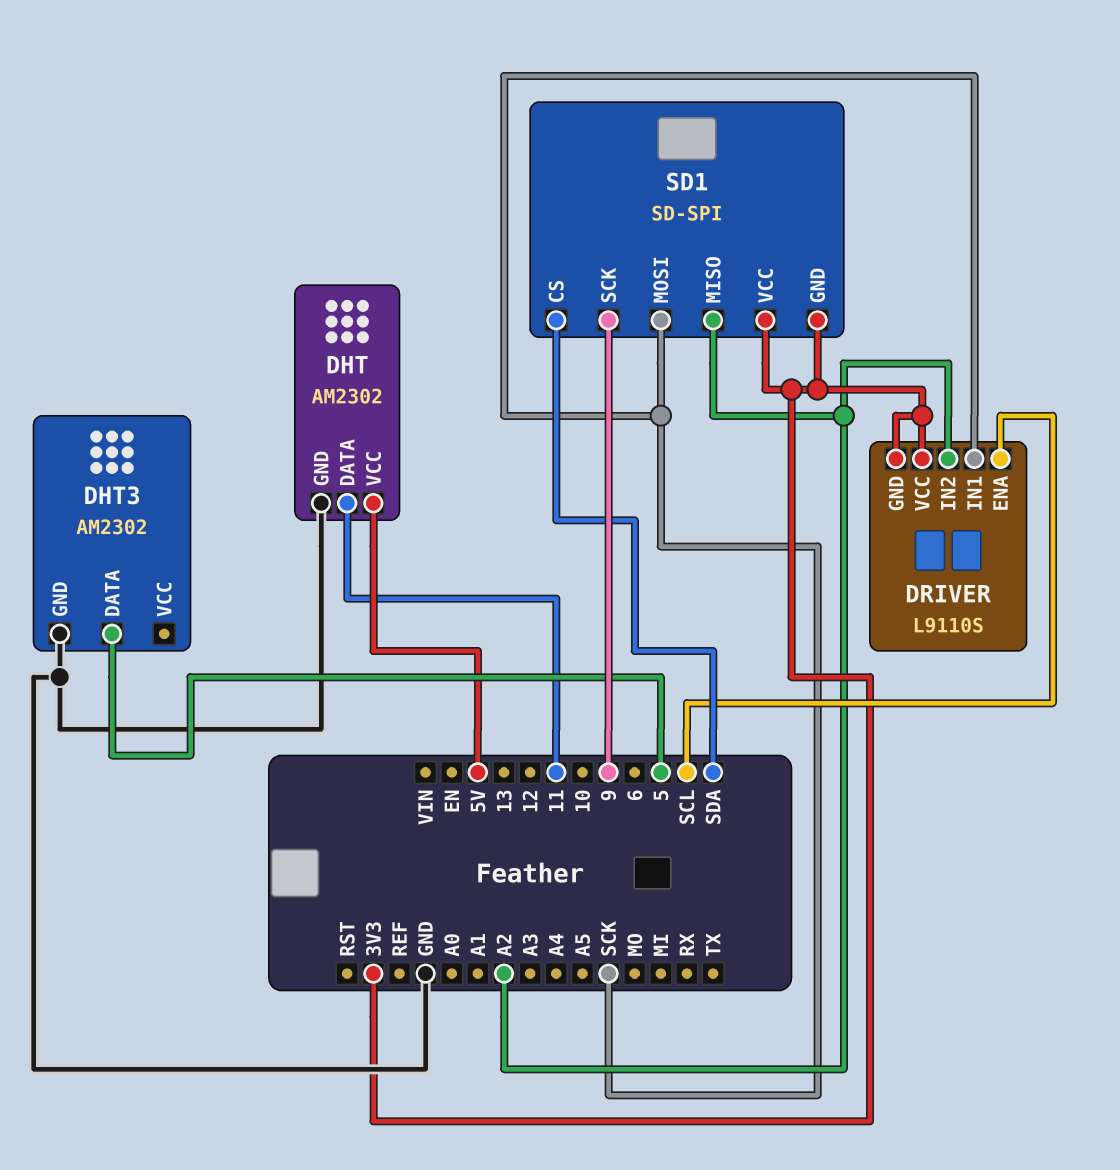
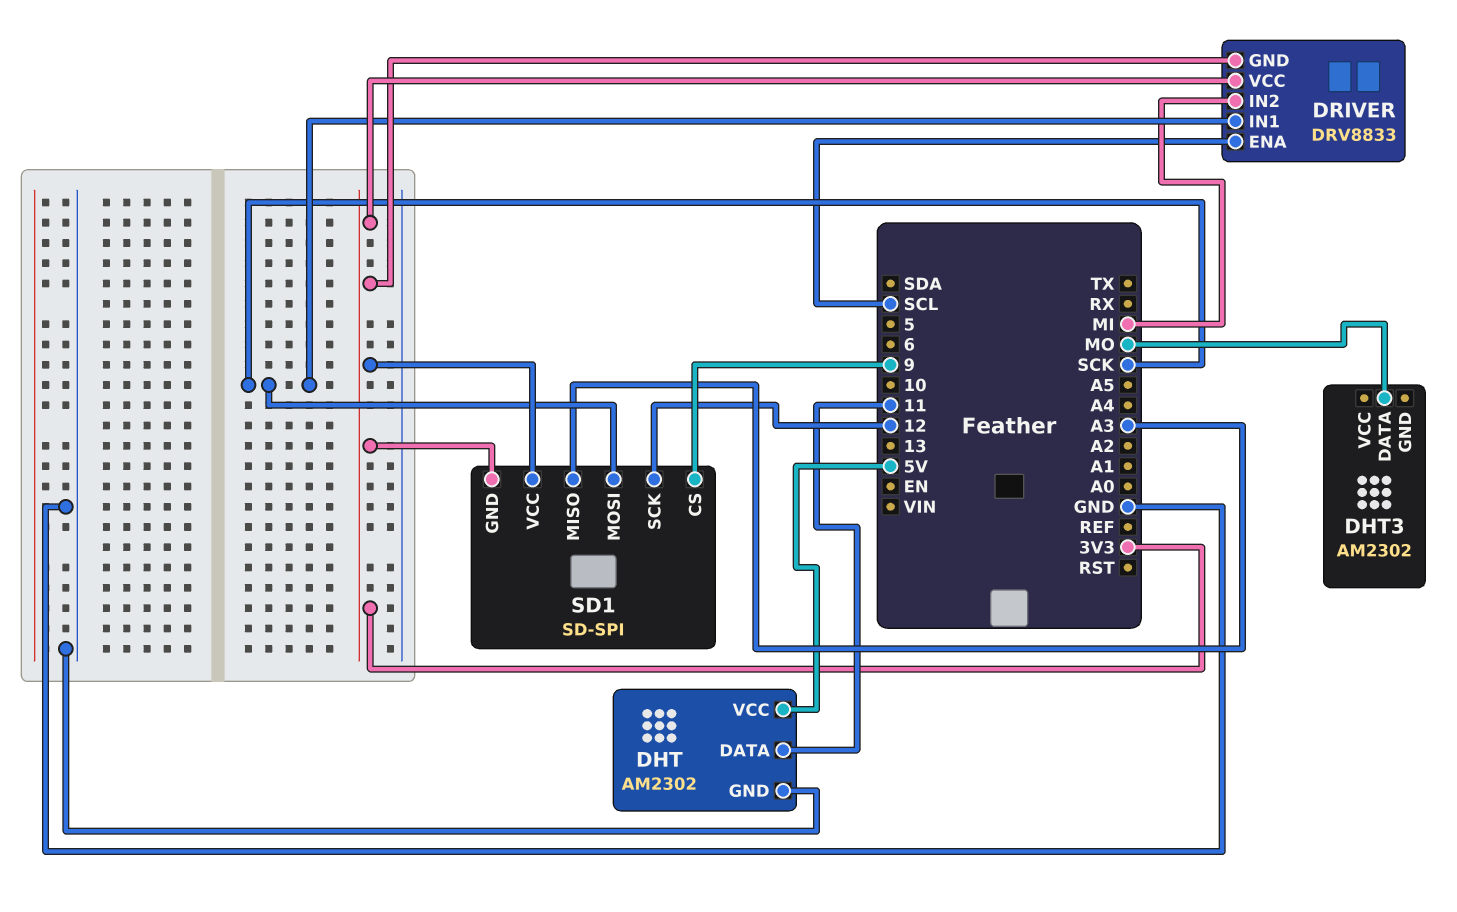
DHT3 pin DATA: 5 -> MO
DHT3 pin GND: GND -> none
DRIVER: L9110S -> DRV8833
DRIVER pin IN2: A2 -> MI
SD1 pin CS: SDA -> 9
SD1 pin MISO: A2 -> A3
SD1 pin SCK: 9 -> 12

